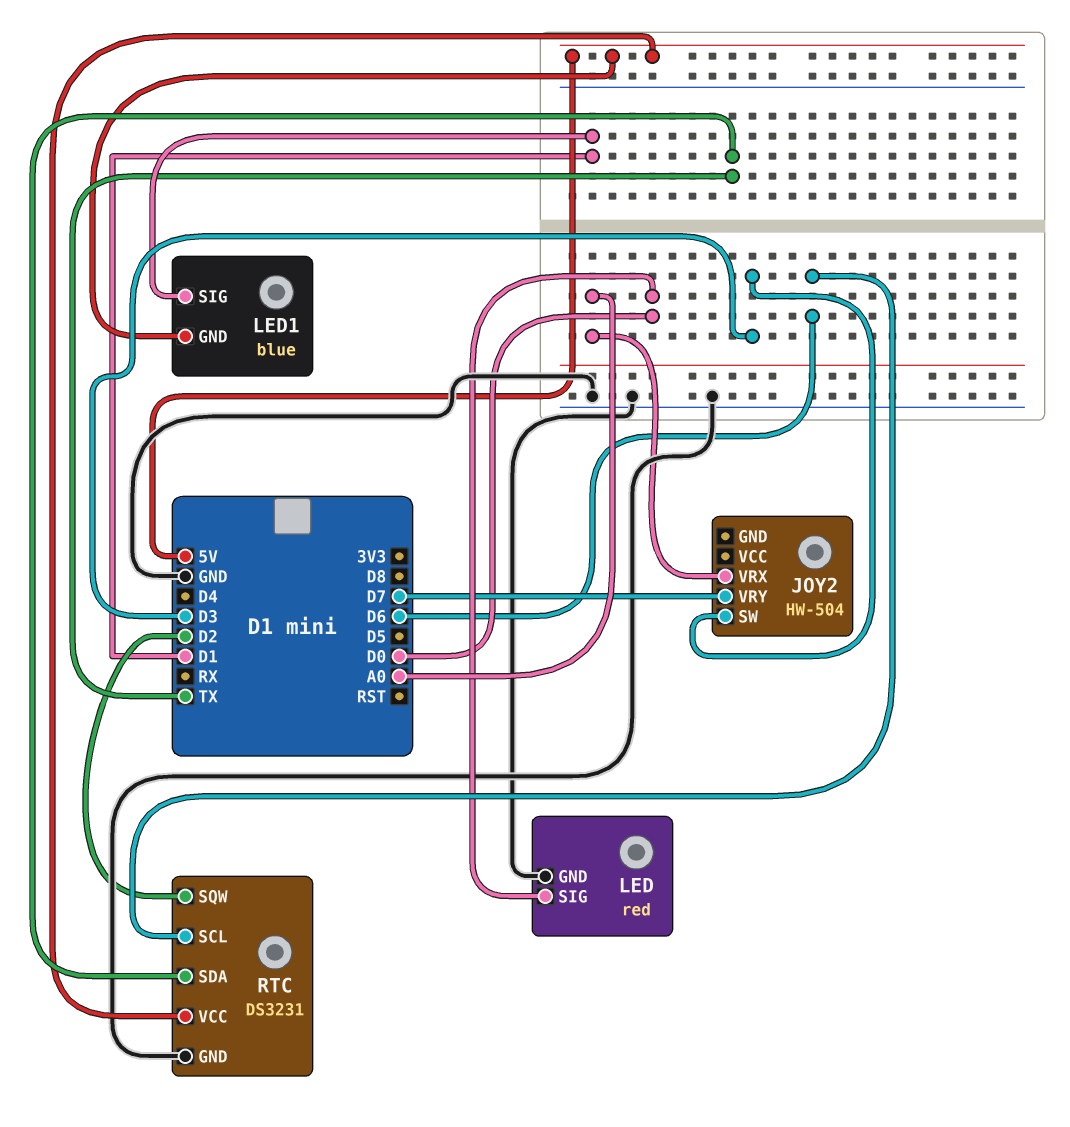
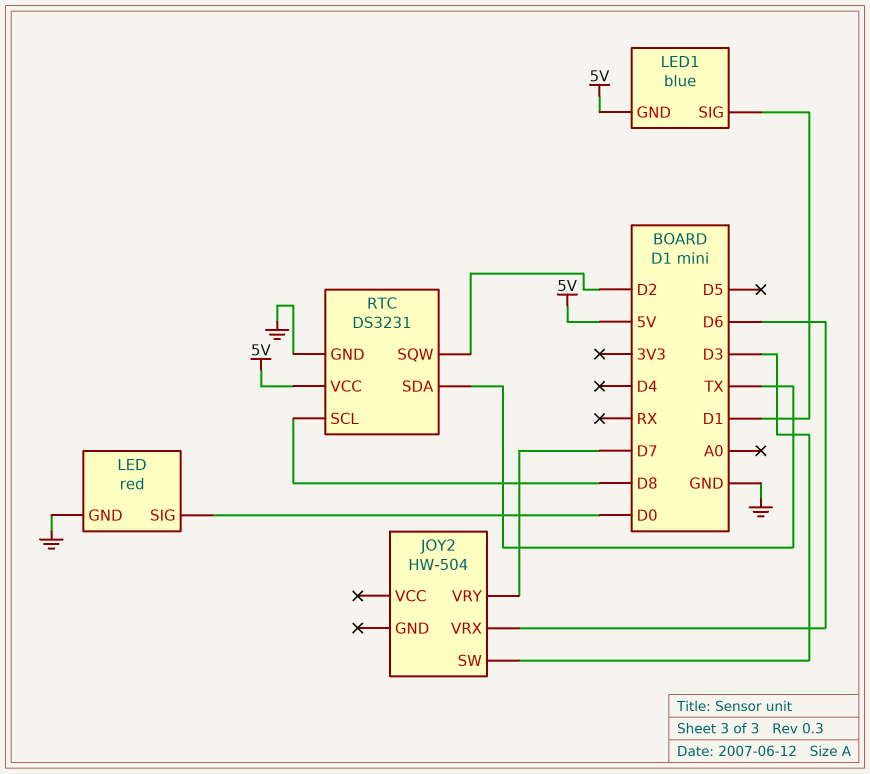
JOY2 pin VRX: A0 -> D6
RTC pin SCL: D6 -> D8

